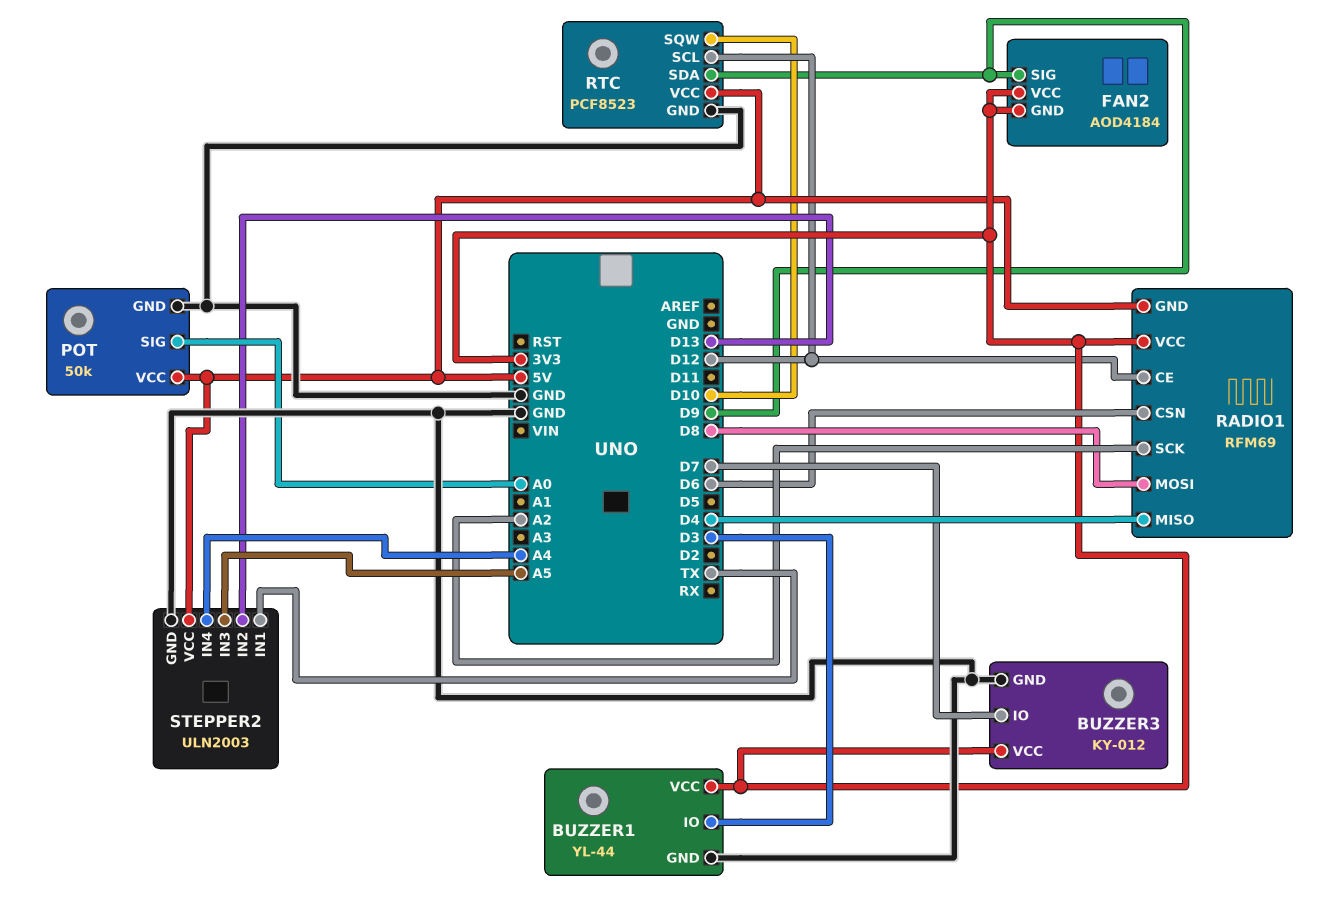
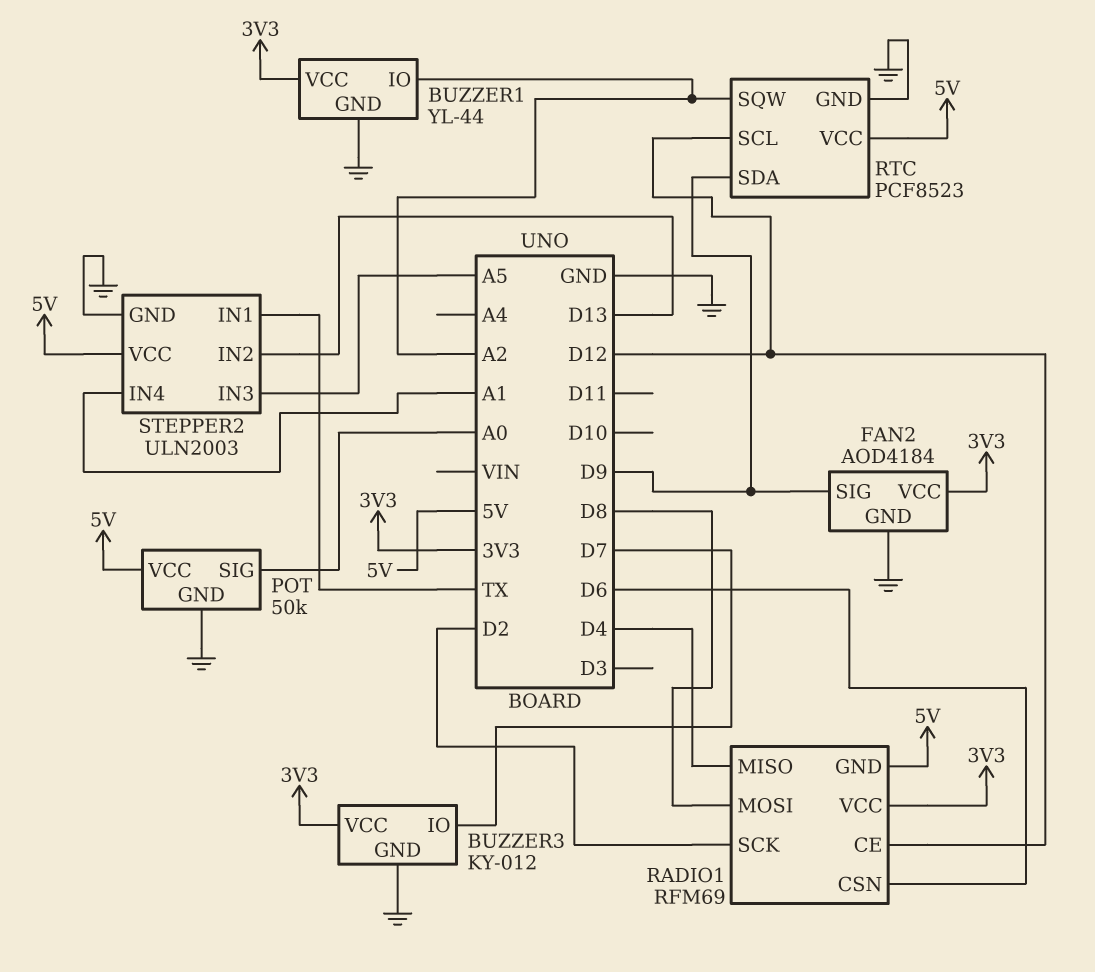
BUZZER1 pin IO: D3 -> A2
FAN2 pin GND: 3V3 -> GND
RADIO1 pin SCK: A2 -> D2
RTC pin SQW: D10 -> A2
STEPPER2 pin IN4: A4 -> A1

